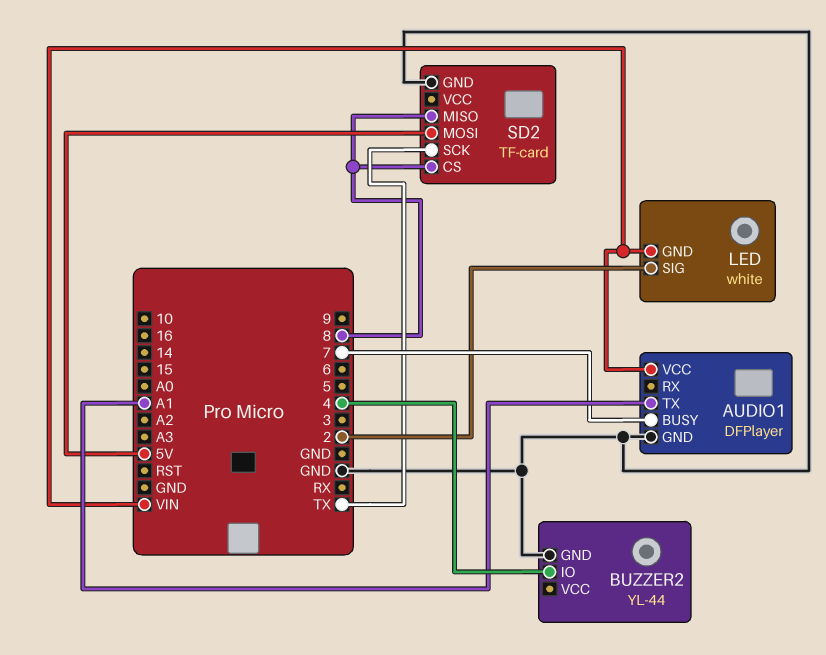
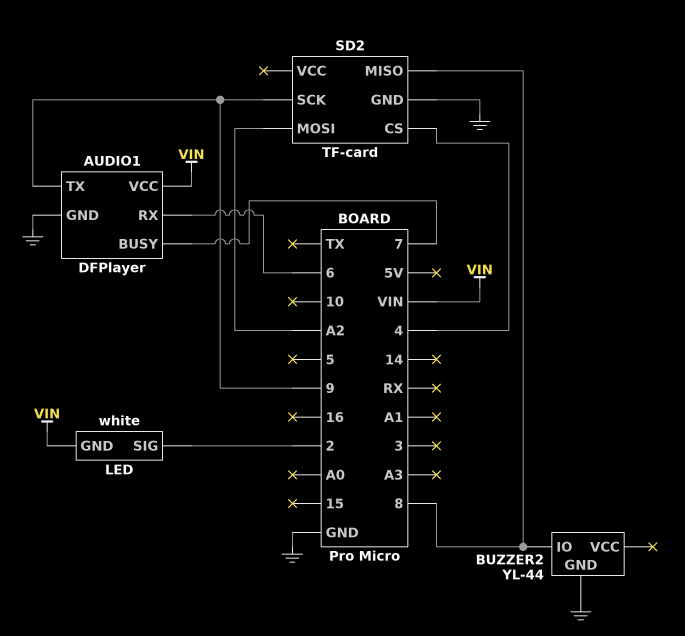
AUDIO1 pin RX: none -> 6
AUDIO1 pin TX: A1 -> 9
BUZZER2 pin IO: 4 -> 8
SD2 pin CS: 8 -> 4
SD2 pin MOSI: 5V -> A2
SD2 pin SCK: TX -> 9

